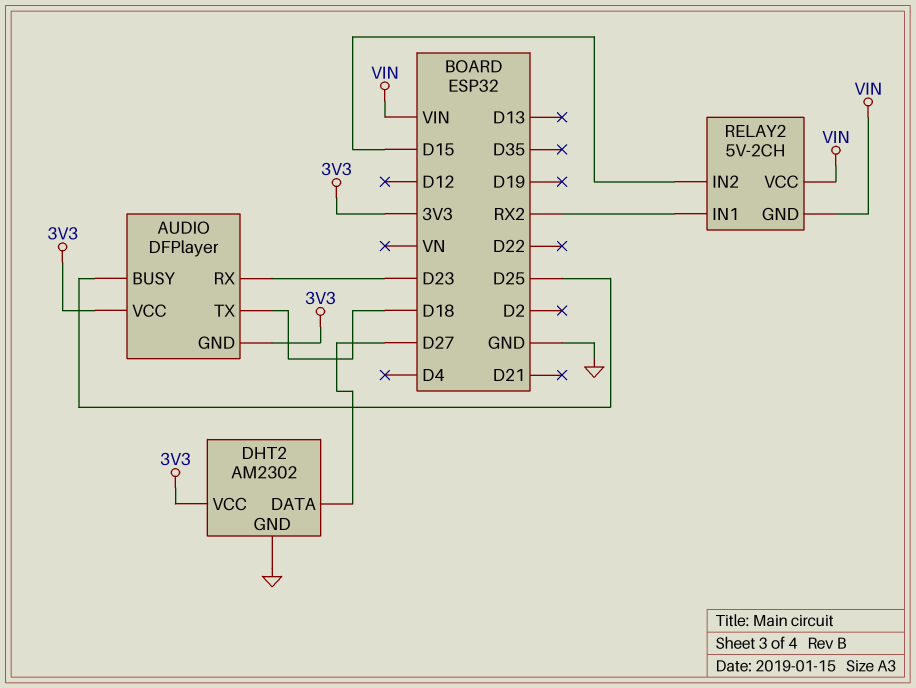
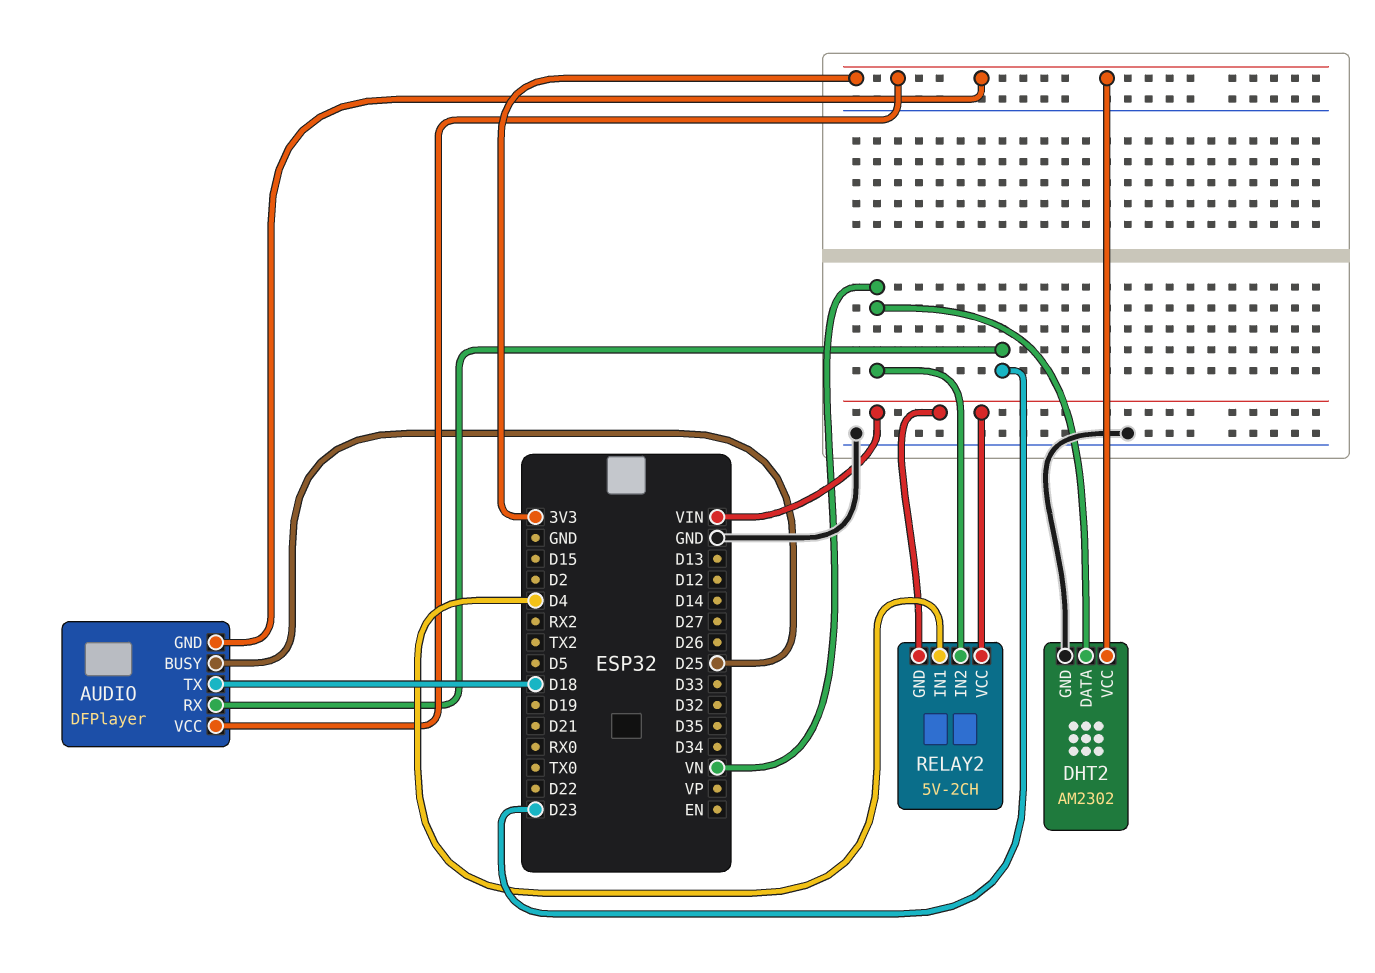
DHT2 pin DATA: D27 -> VN
RELAY2 pin IN1: RX2 -> D4
RELAY2 pin IN2: D15 -> VN

